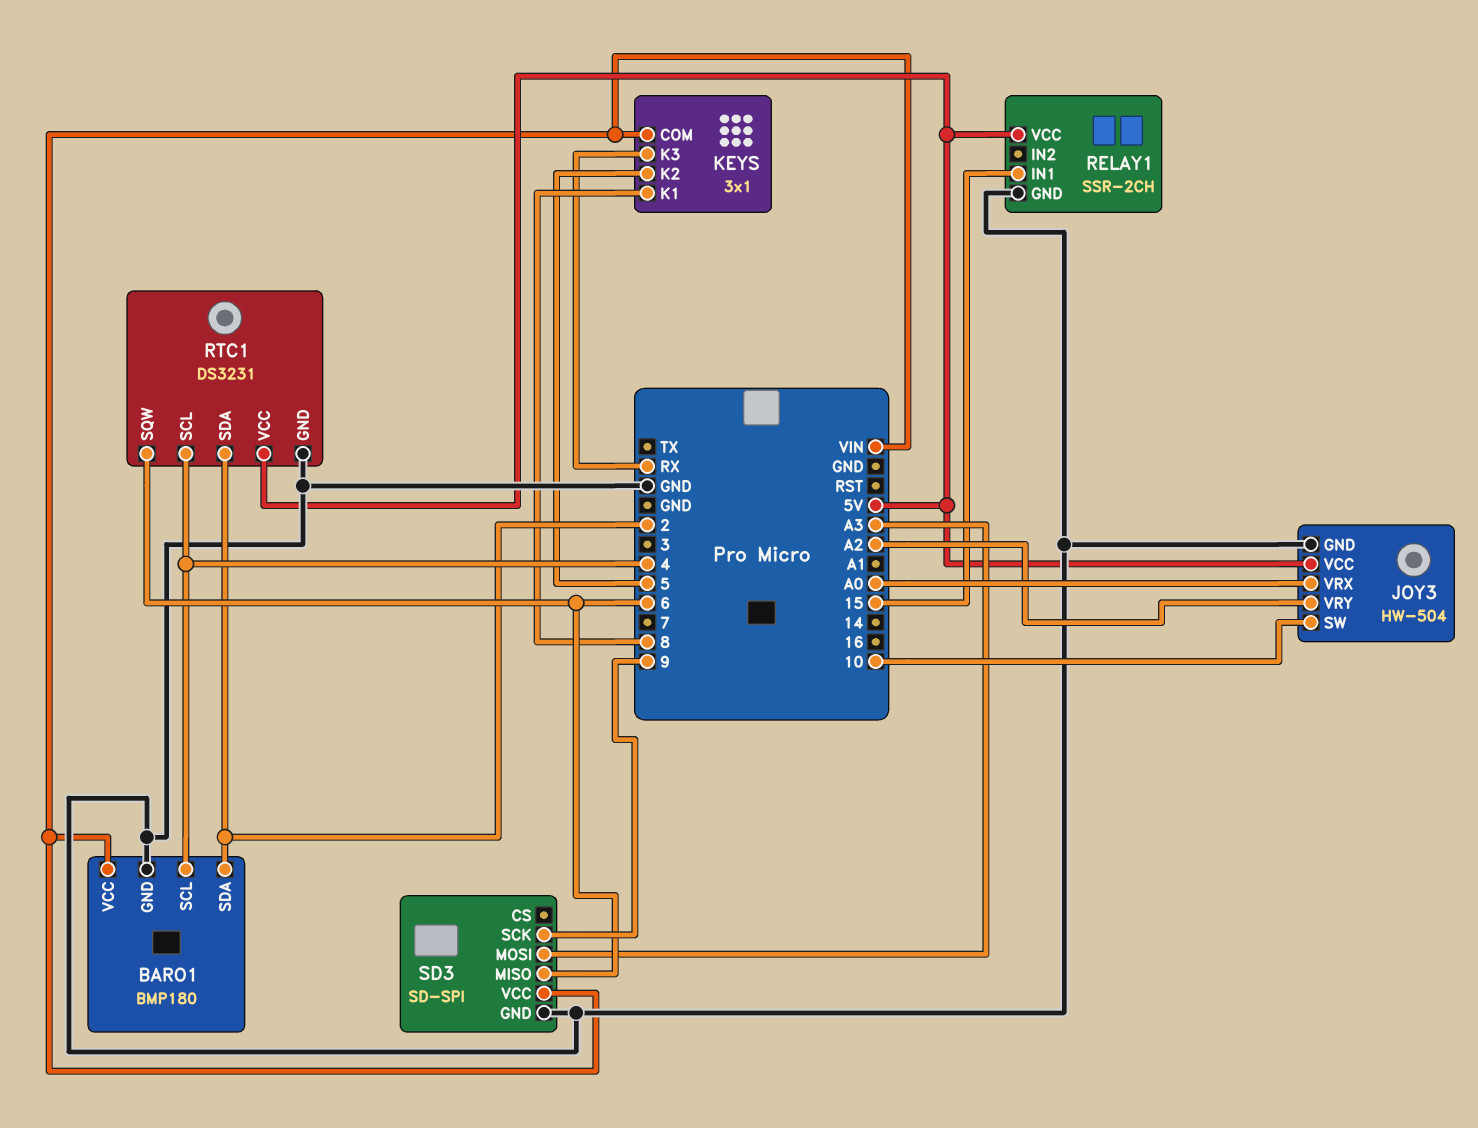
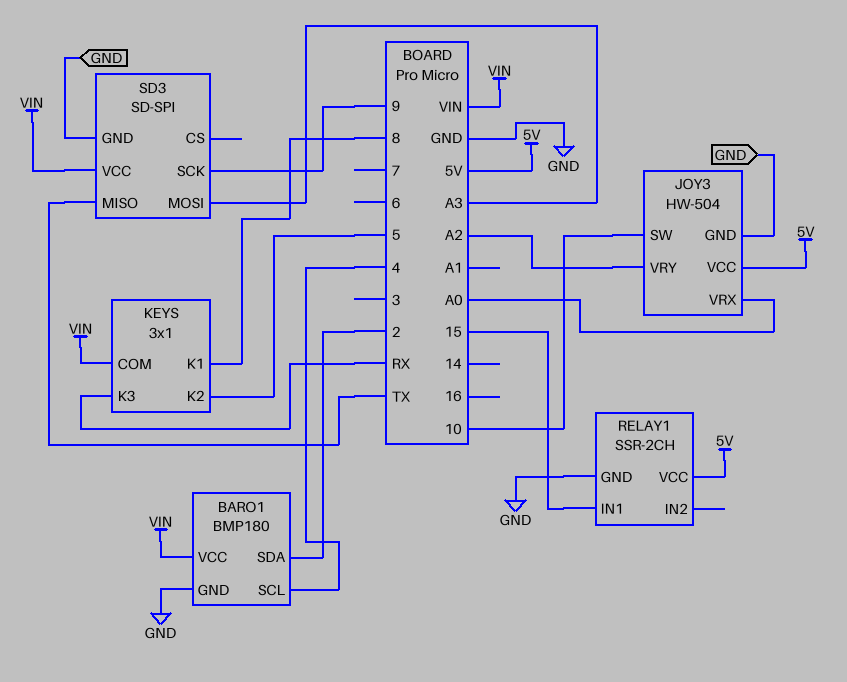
RTC1: DS3231 -> none
RTC1 pin GND: GND -> none
RTC1 pin SCL: 4 -> none
RTC1 pin SDA: 2 -> none
RTC1 pin SQW: 6 -> none
RTC1 pin VCC: 5V -> none
SD3 pin MISO: 6 -> TX

